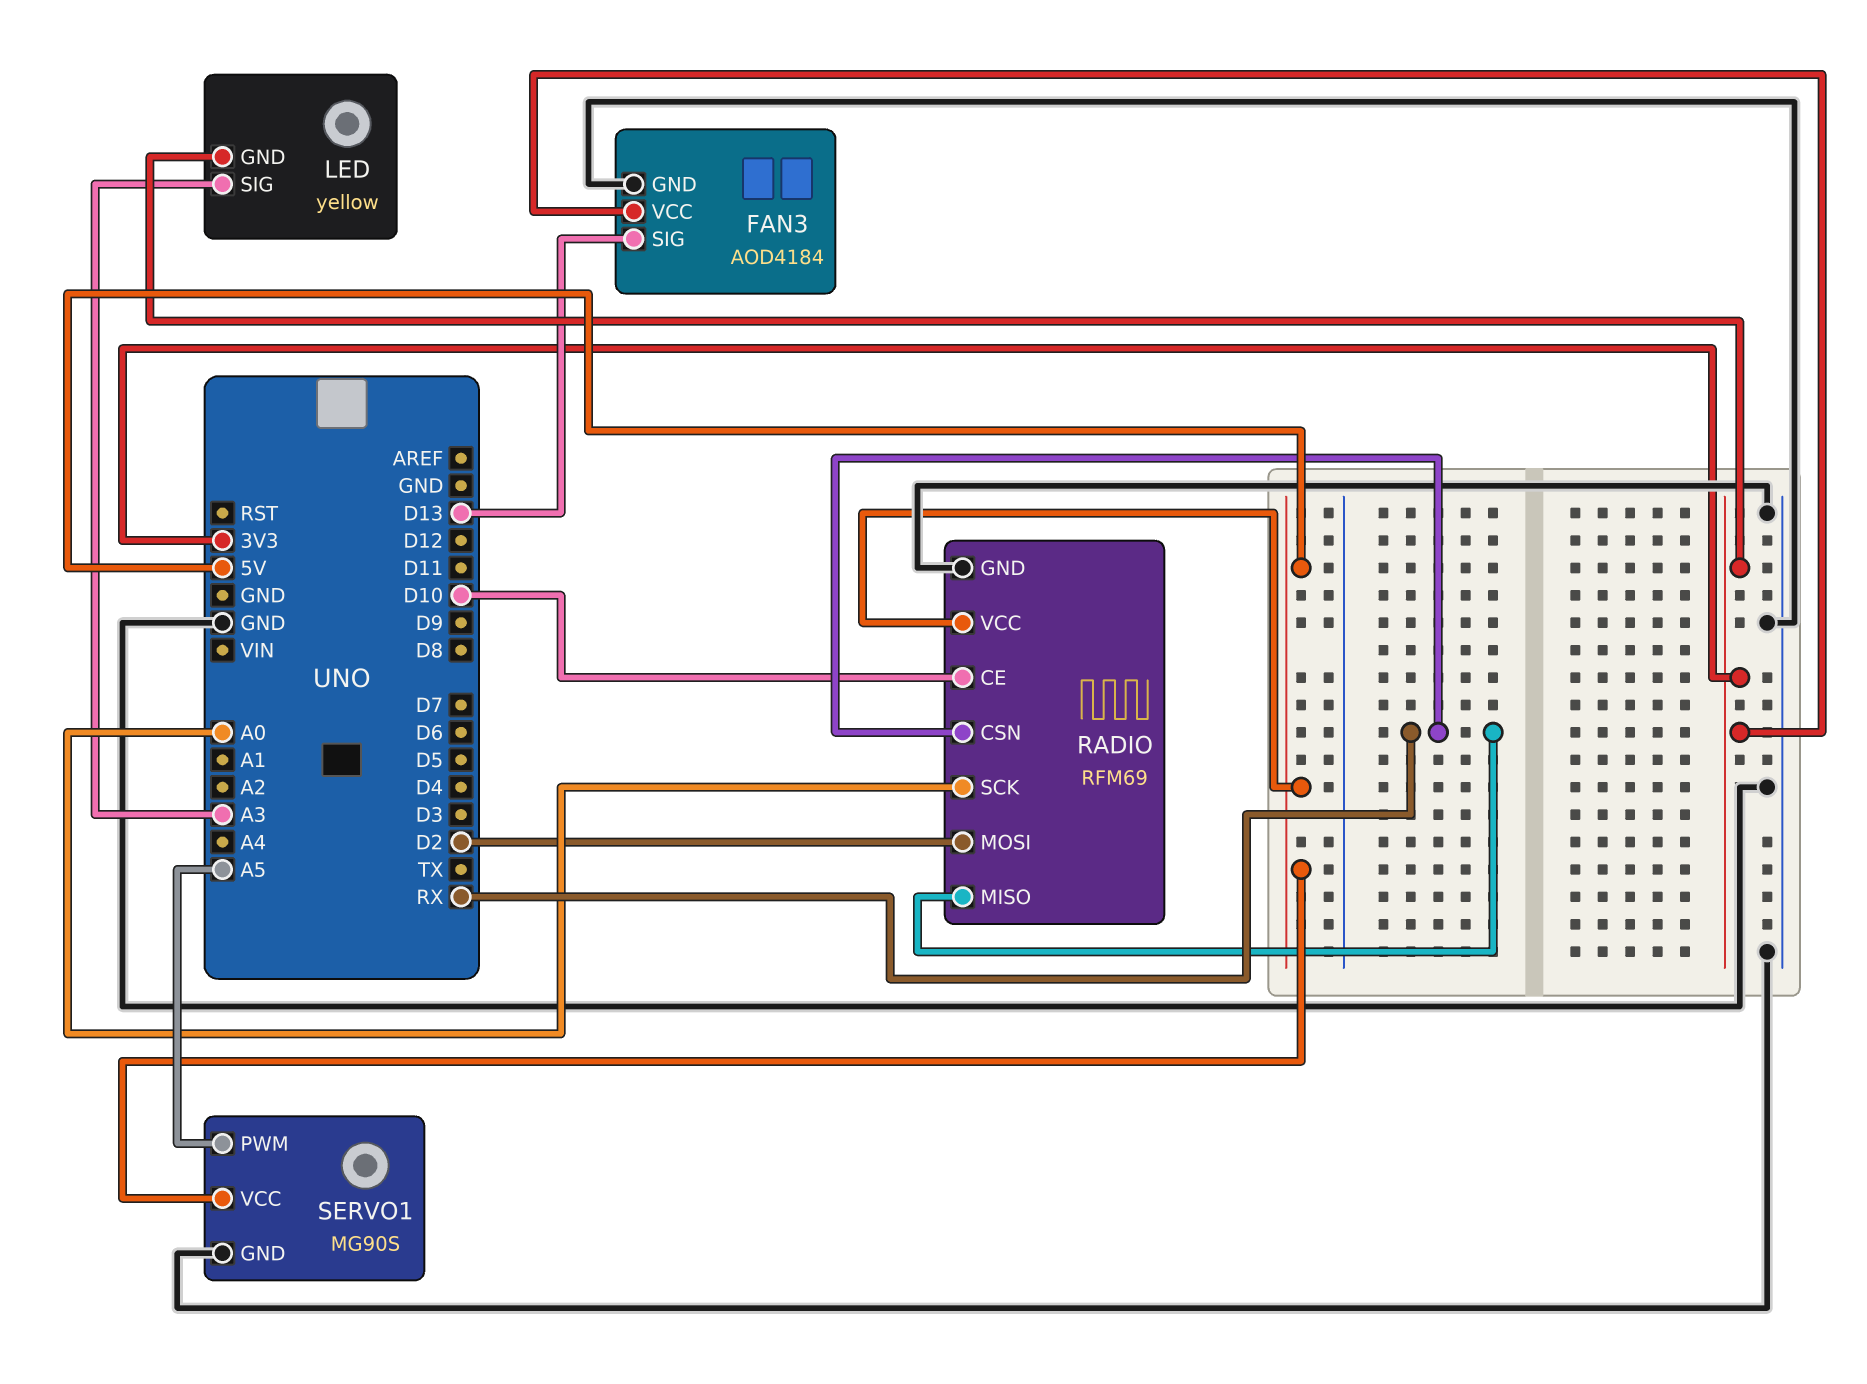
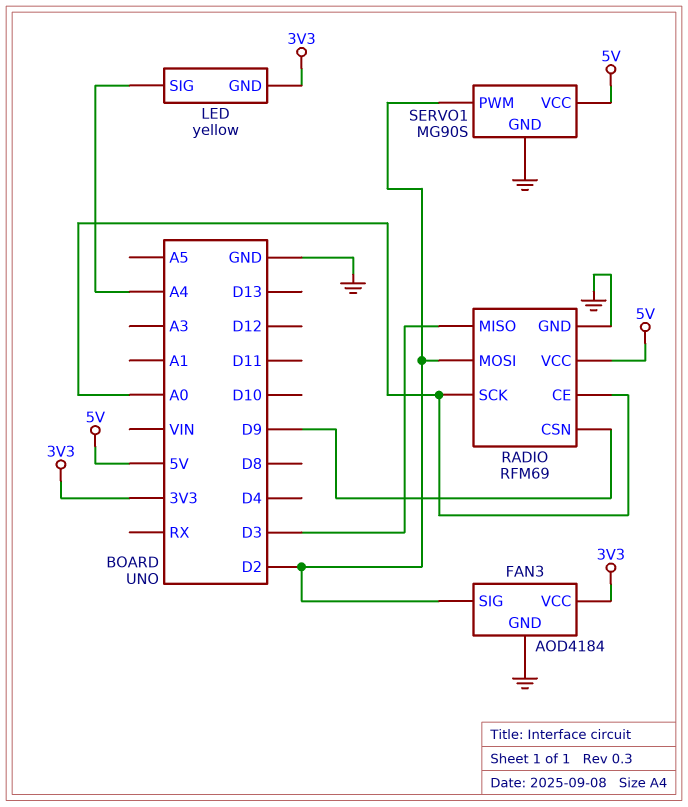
FAN3 pin SIG: D13 -> D2
LED pin SIG: A3 -> A4
RADIO pin CE: D10 -> A0
RADIO pin CSN: RX -> D9
RADIO pin MISO: RX -> D3
SERVO1 pin PWM: A5 -> D2

